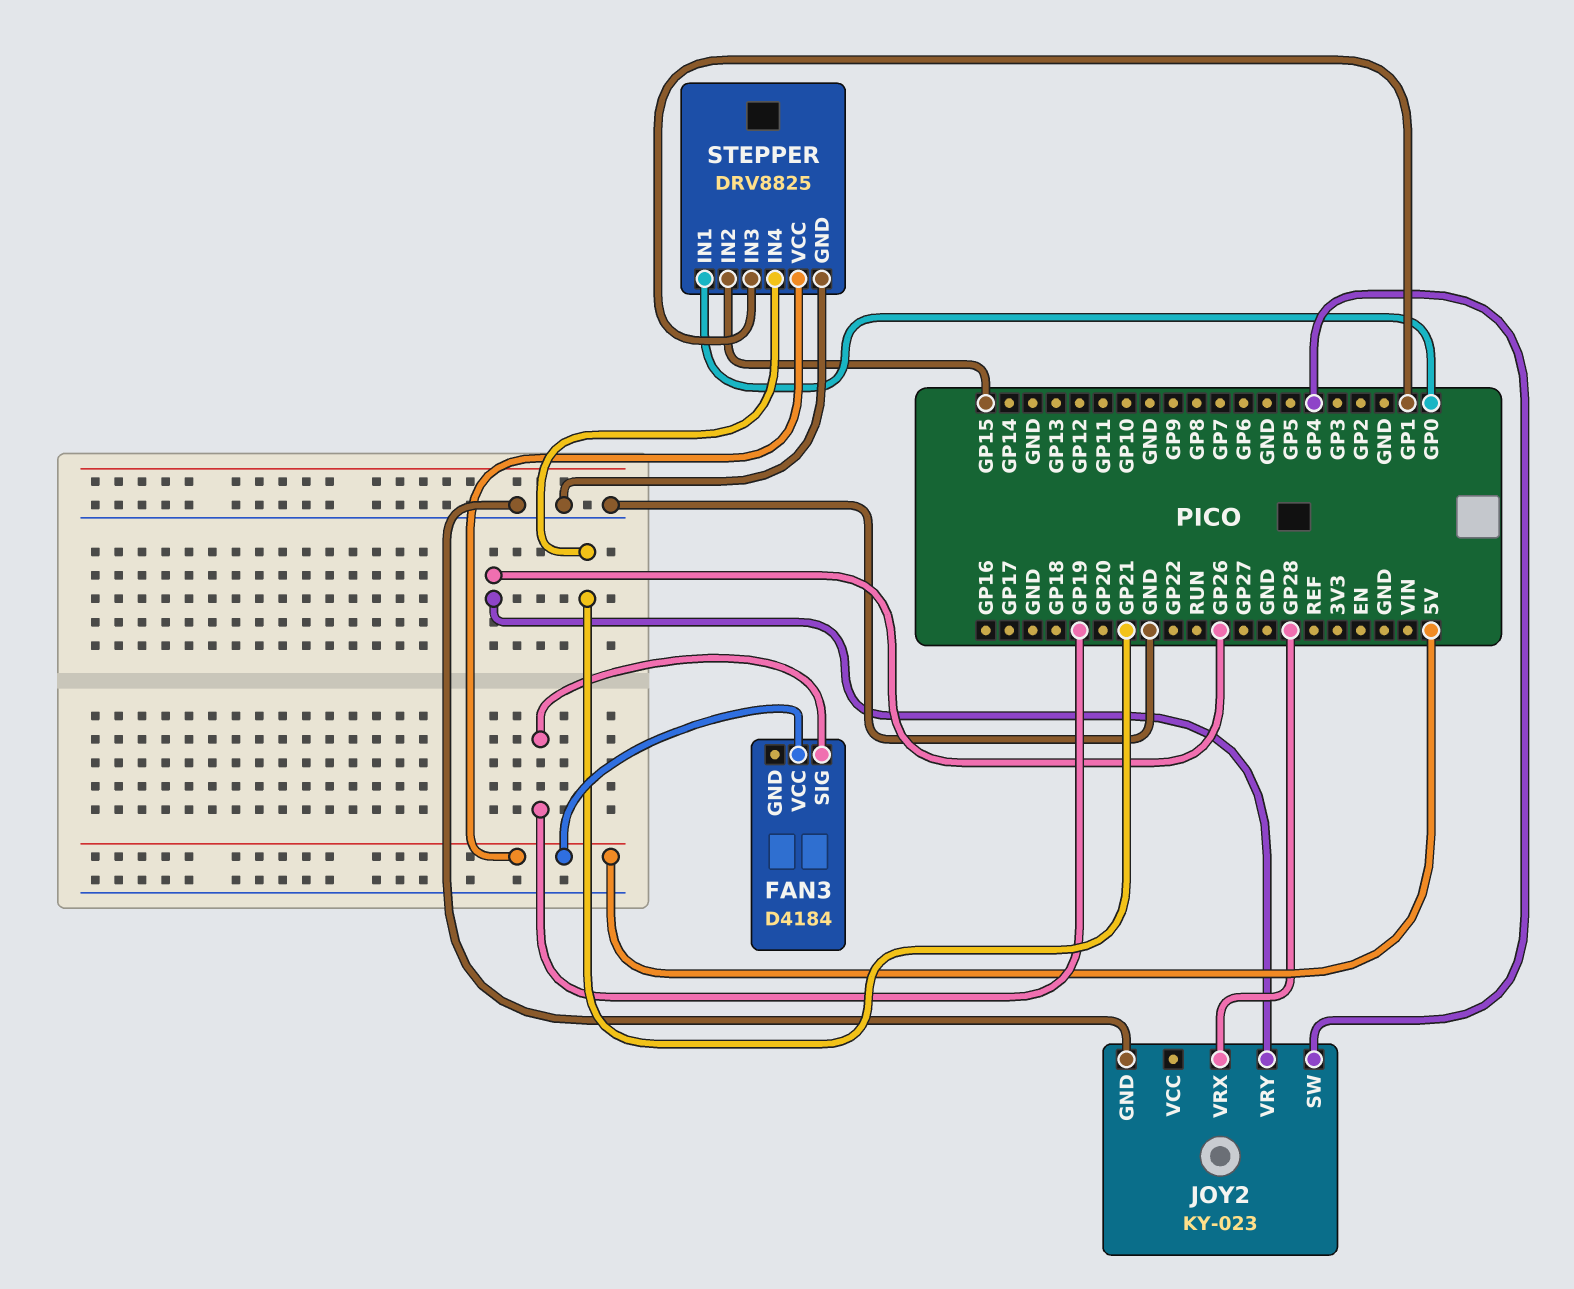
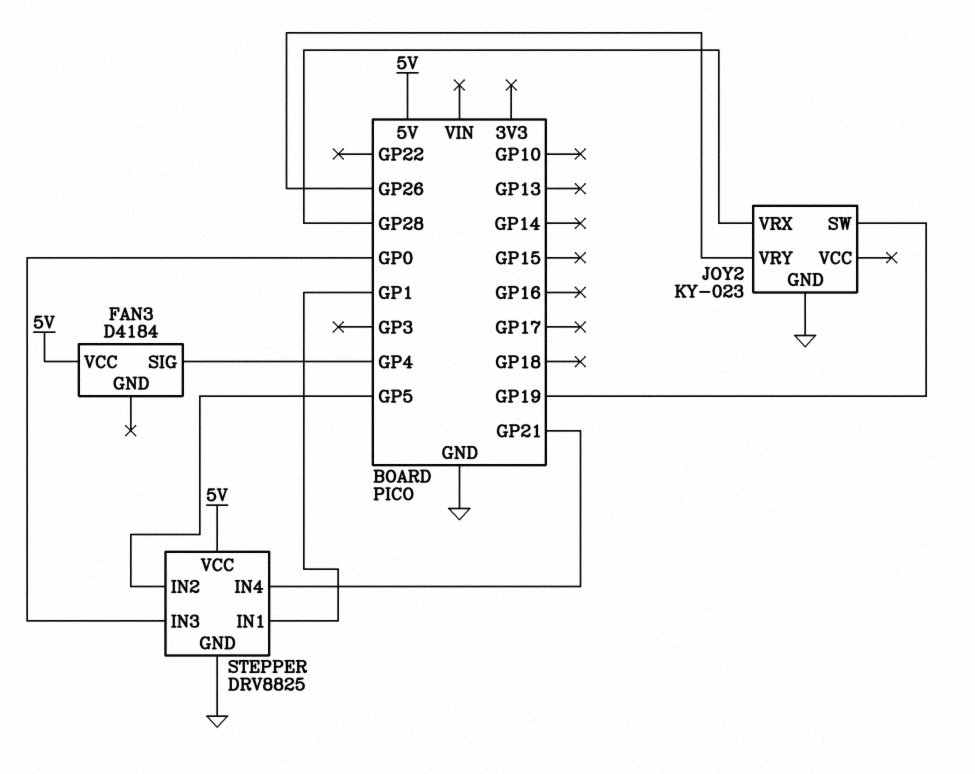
FAN3 pin SIG: GP19 -> GP4
JOY2 pin SW: GP4 -> GP19
STEPPER pin IN1: GP0 -> GP1
STEPPER pin IN2: GP15 -> GP5
STEPPER pin IN3: GP1 -> GP0

